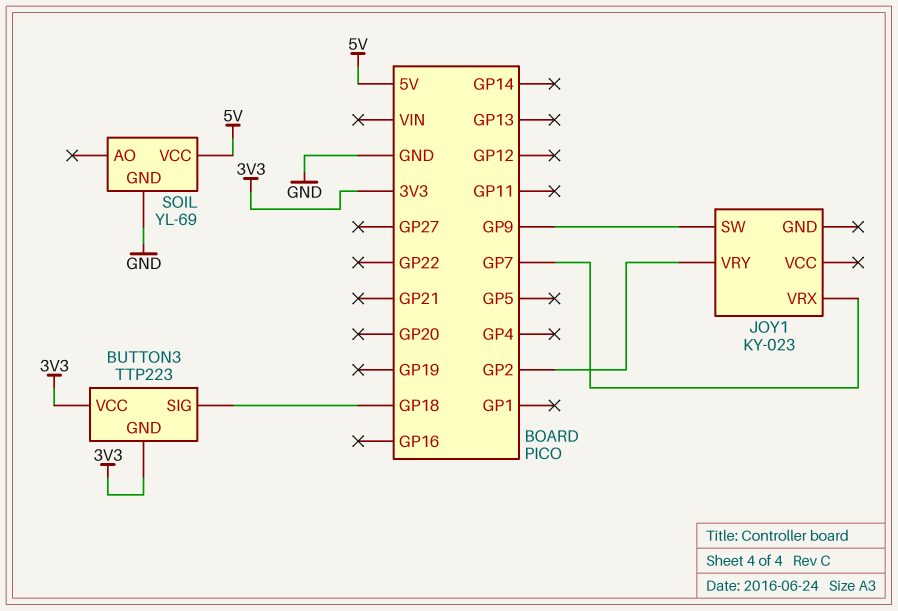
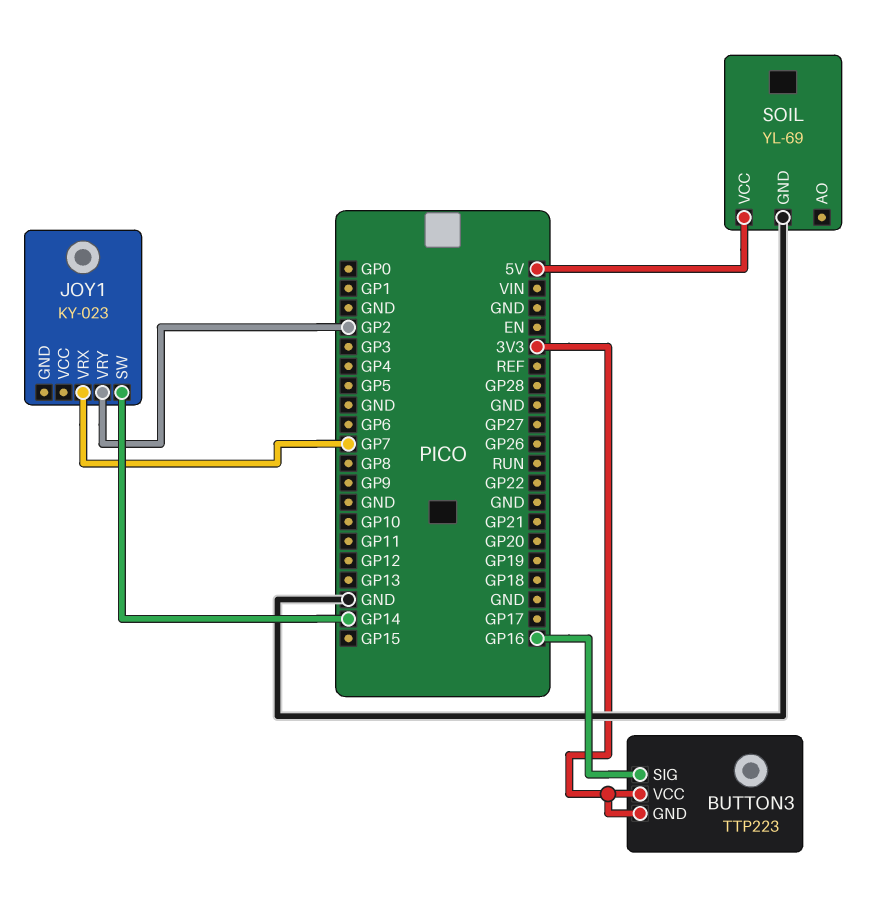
BUTTON3 pin SIG: GP18 -> GP16
JOY1 pin SW: GP9 -> GP14

